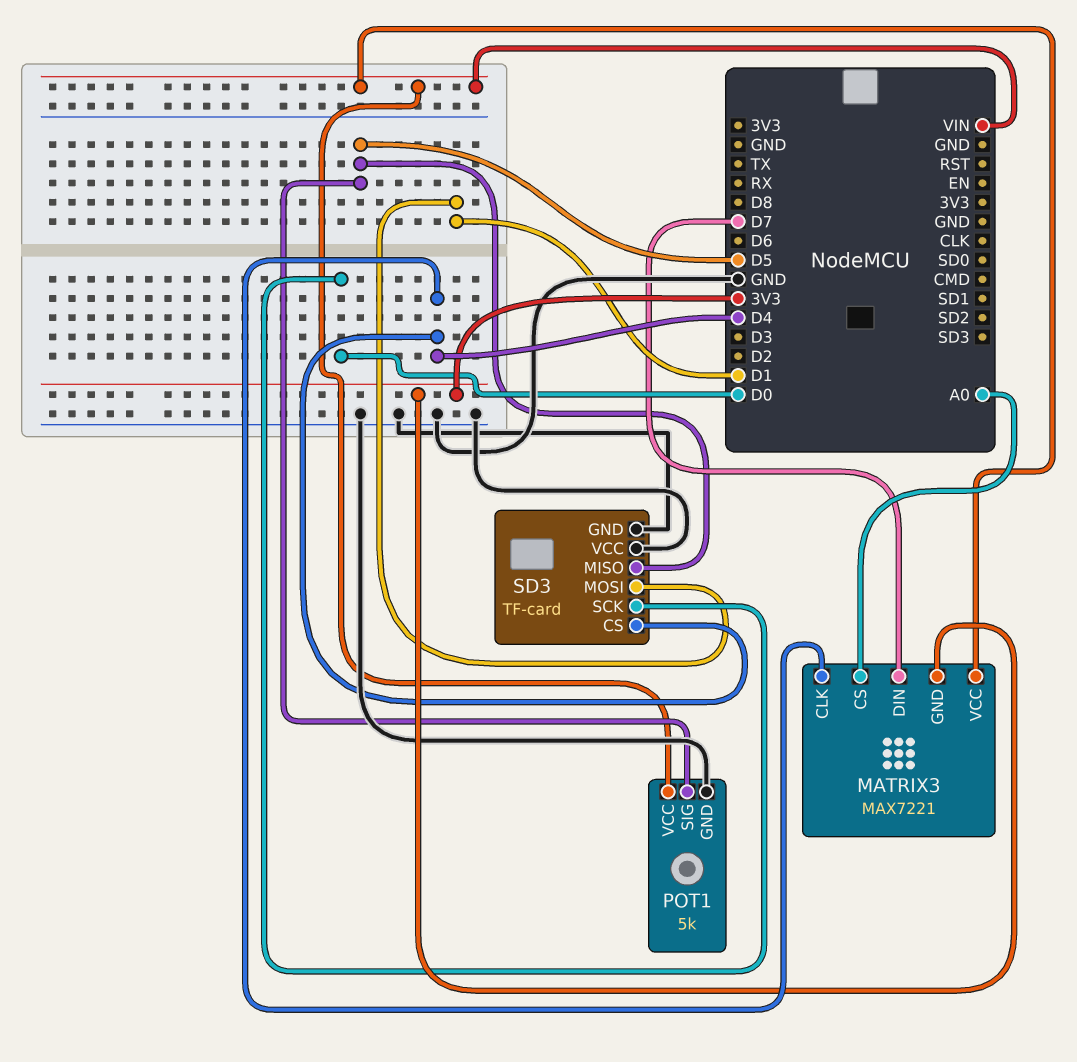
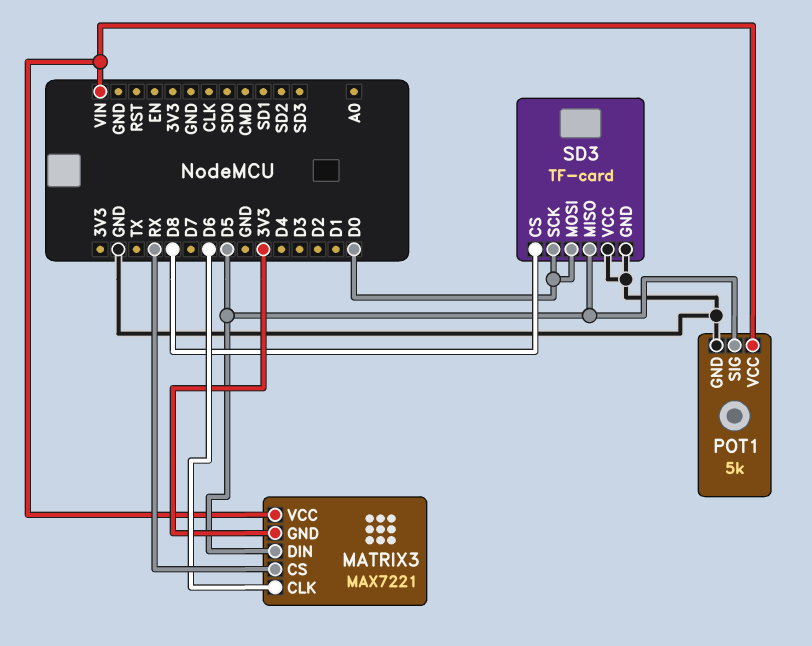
MATRIX3 pin CLK: D4 -> D6
MATRIX3 pin CS: A0 -> RX
MATRIX3 pin DIN: D7 -> D5
SD3 pin CS: D4 -> D8
SD3 pin MOSI: D1 -> D0

